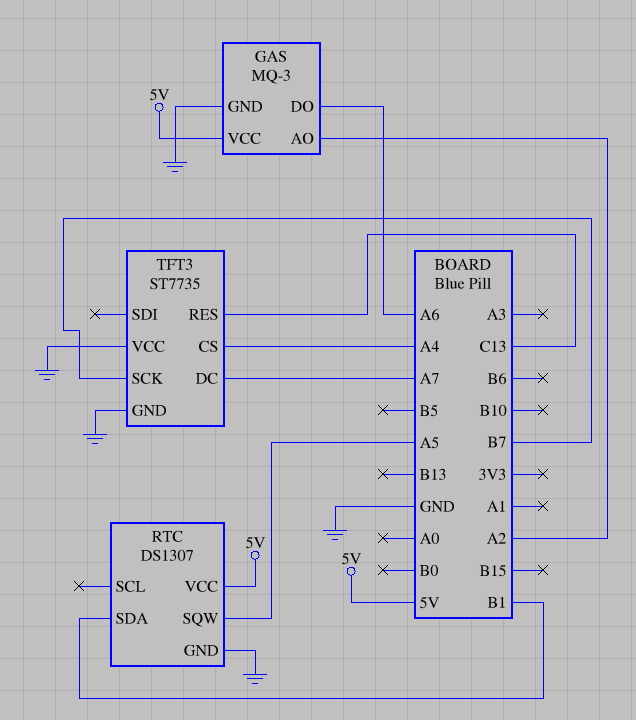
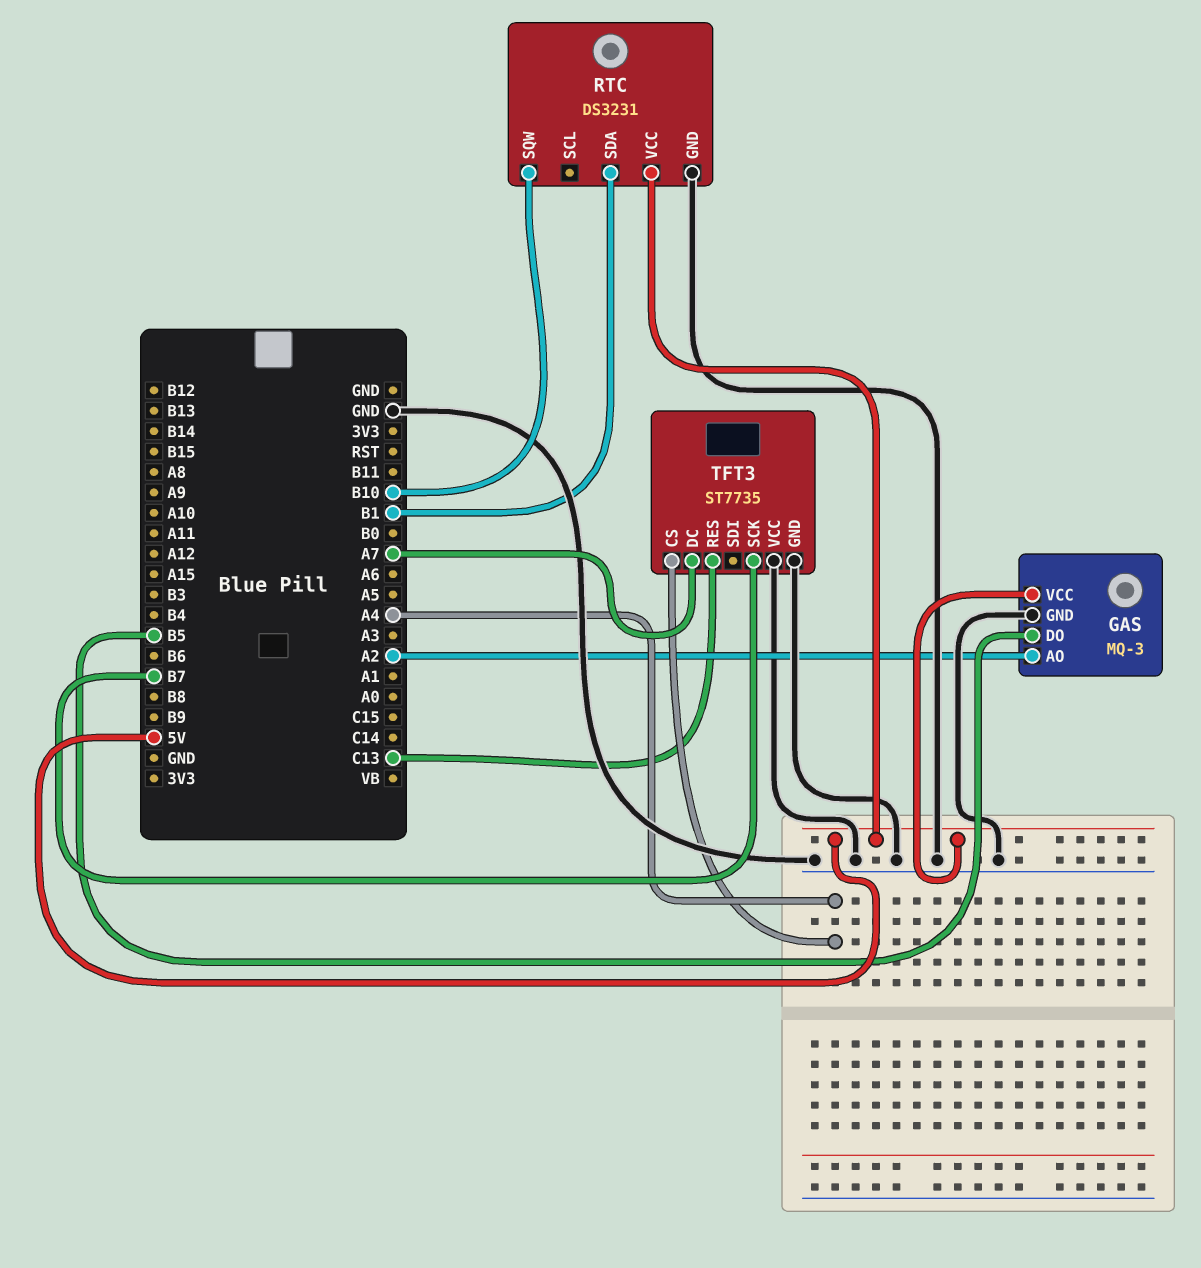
GAS pin DO: A6 -> B5
RTC: DS1307 -> DS3231
RTC pin SQW: A5 -> B10

